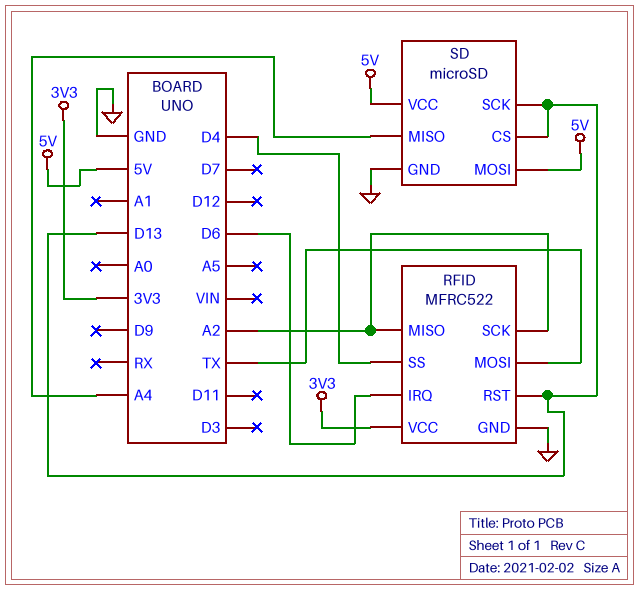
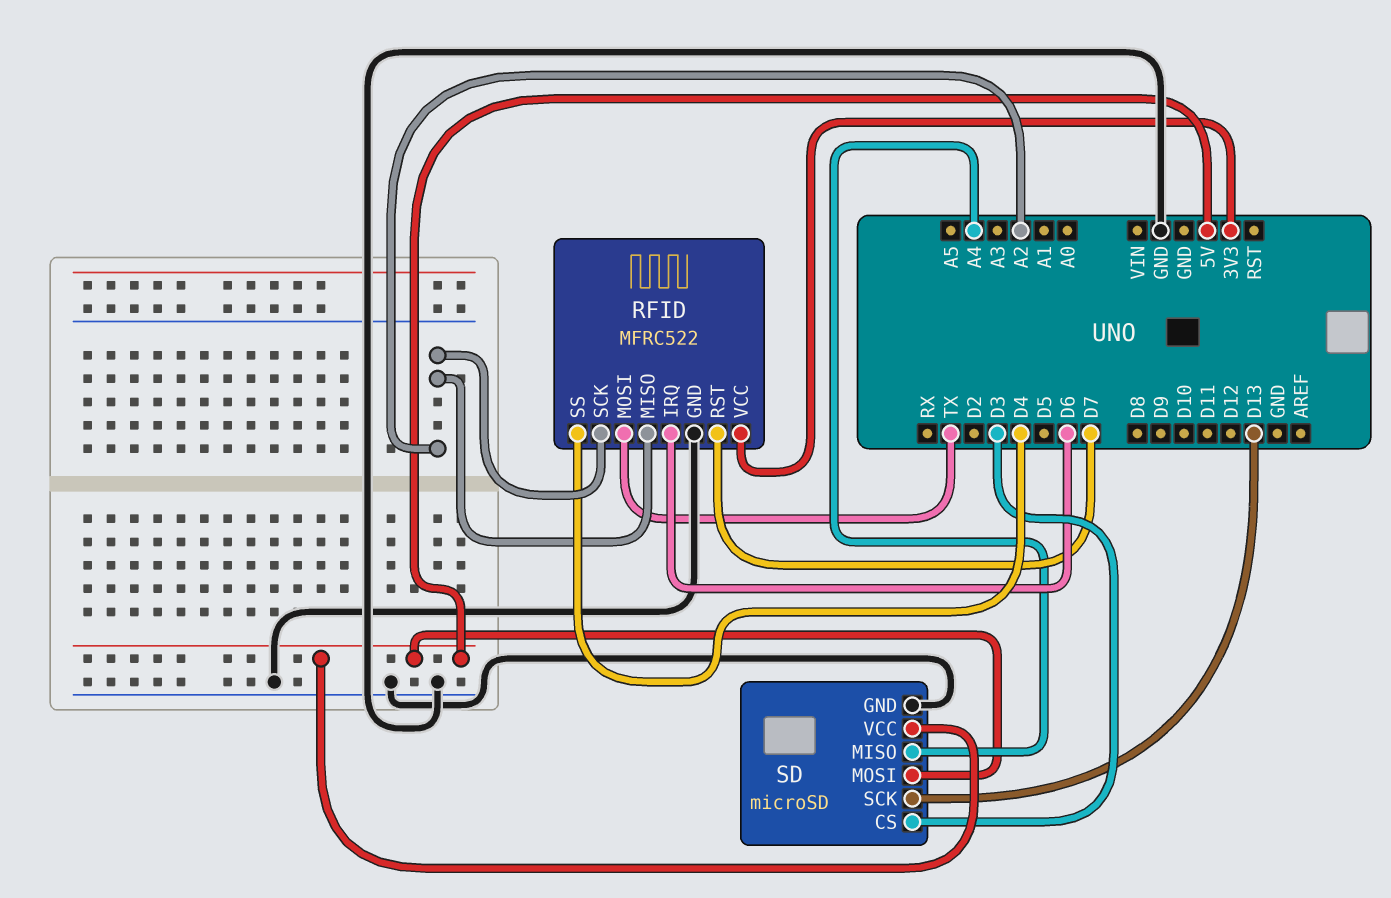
RFID pin RST: D13 -> D7
SD pin CS: D13 -> D3

